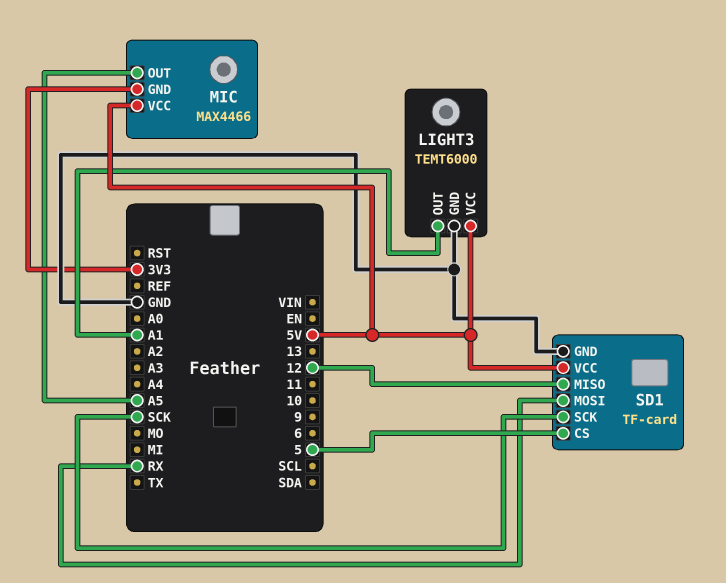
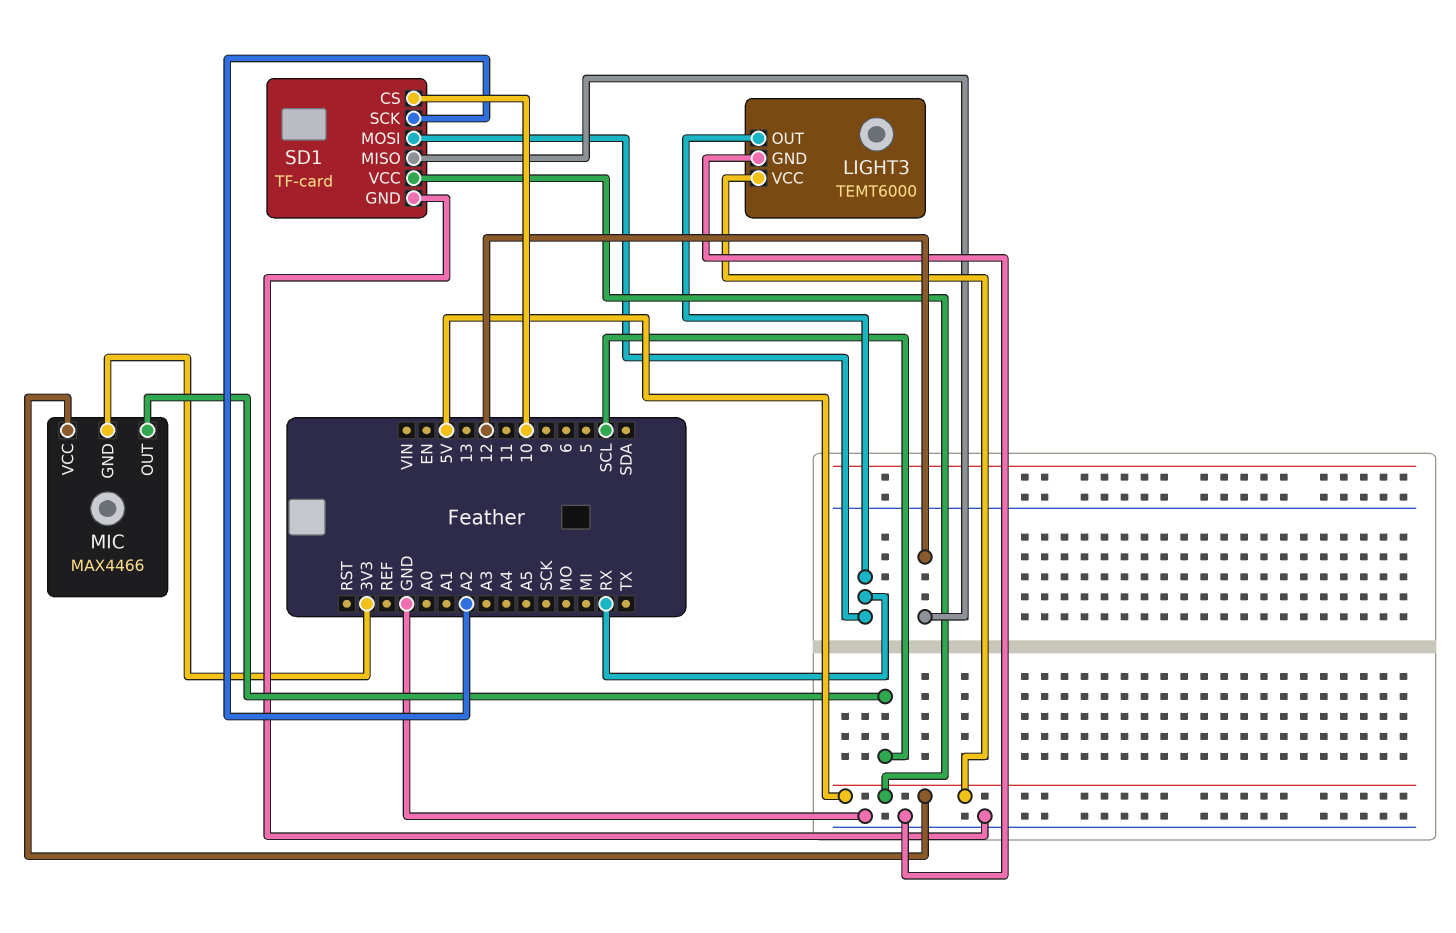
LIGHT3 pin OUT: A1 -> RX
MIC pin OUT: A5 -> SCL
SD1 pin CS: 5 -> 10
SD1 pin SCK: SCK -> A2

